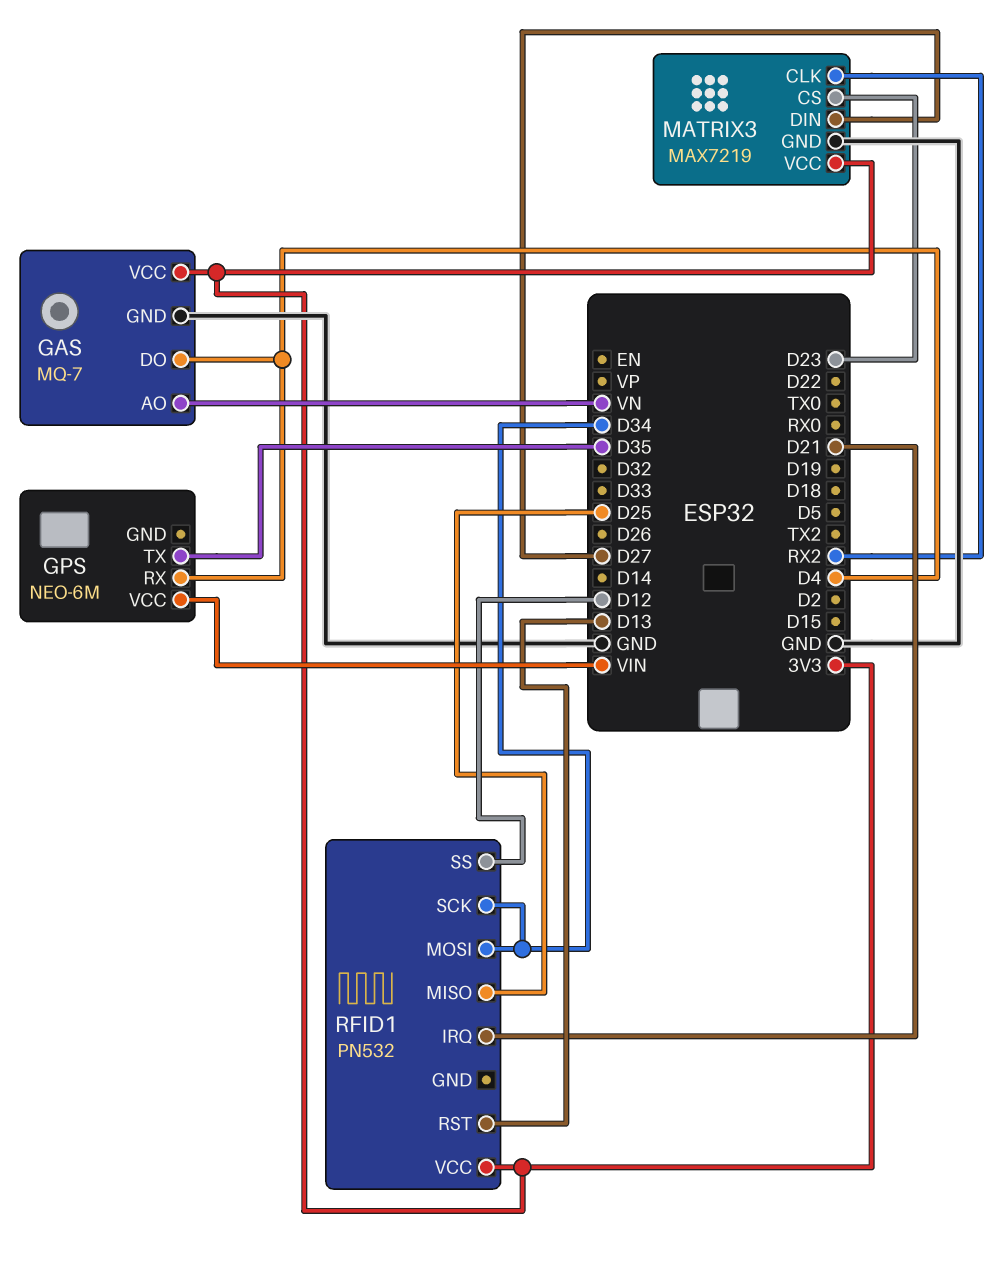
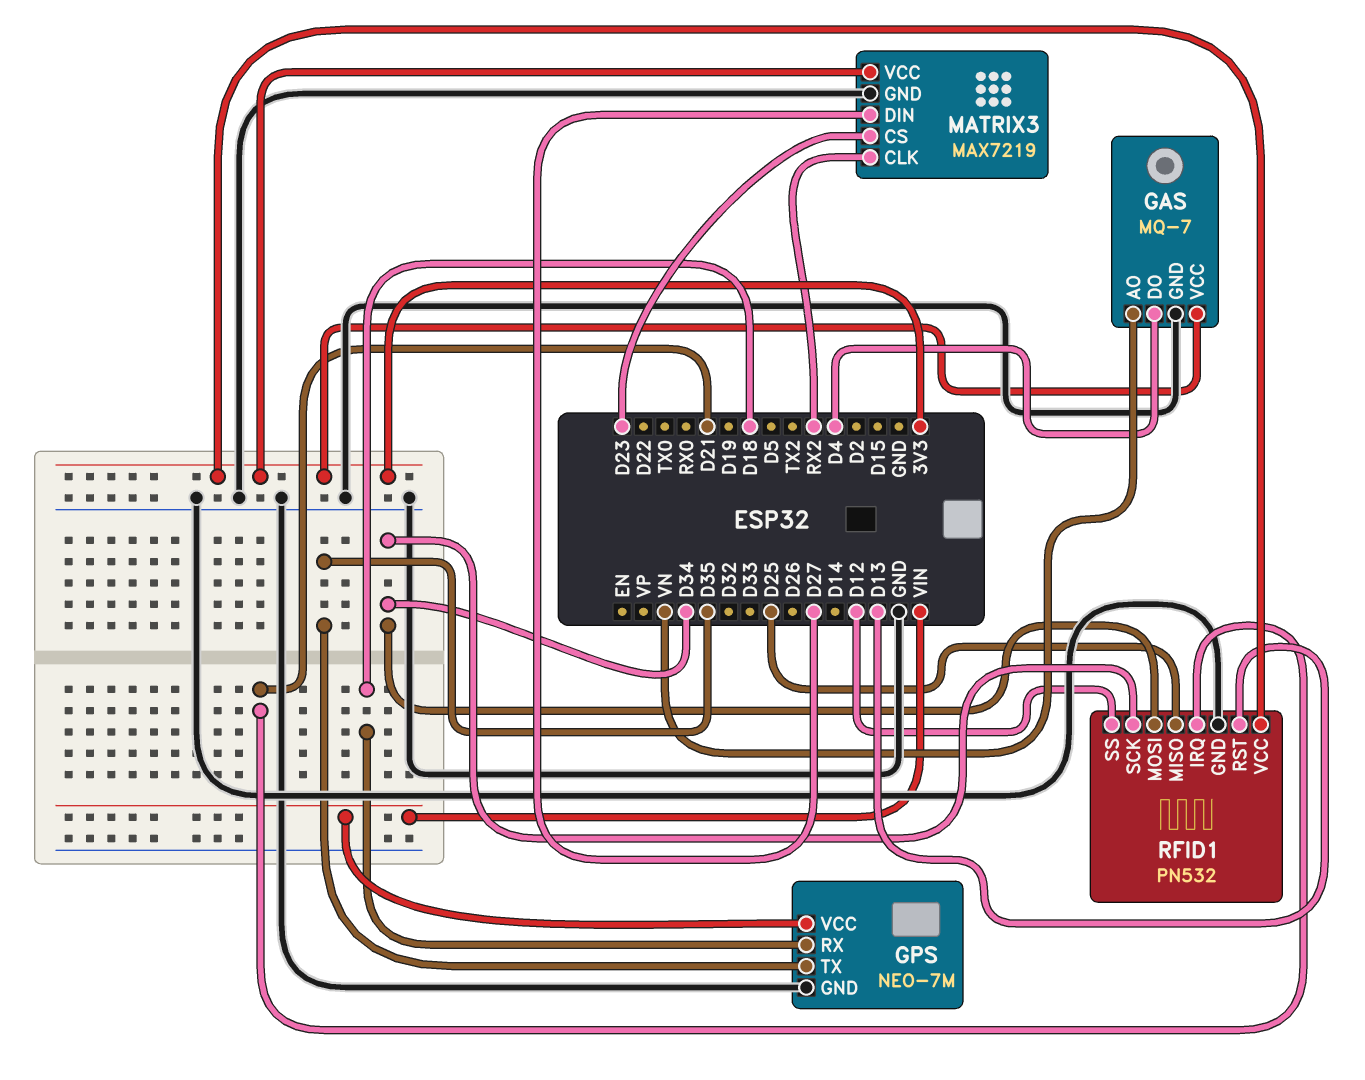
GPS: NEO-6M -> NEO-7M
GPS pin GND: none -> GND
GPS pin RX: D4 -> D18
RFID1 pin GND: none -> GND

